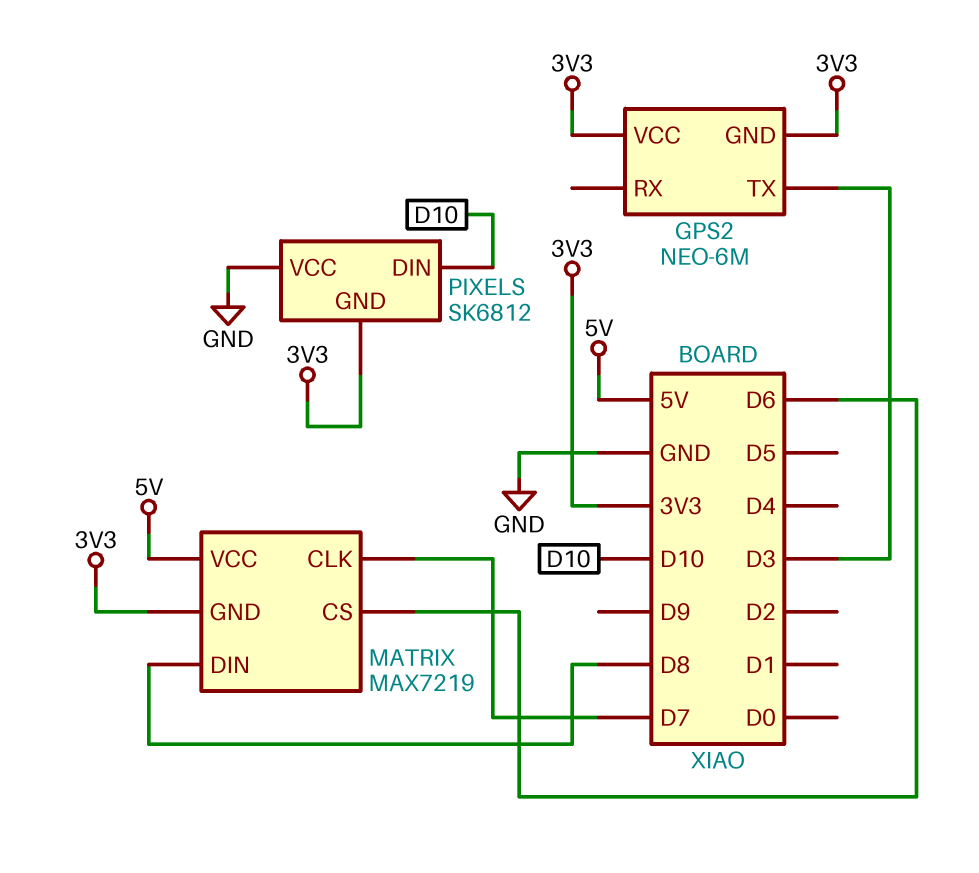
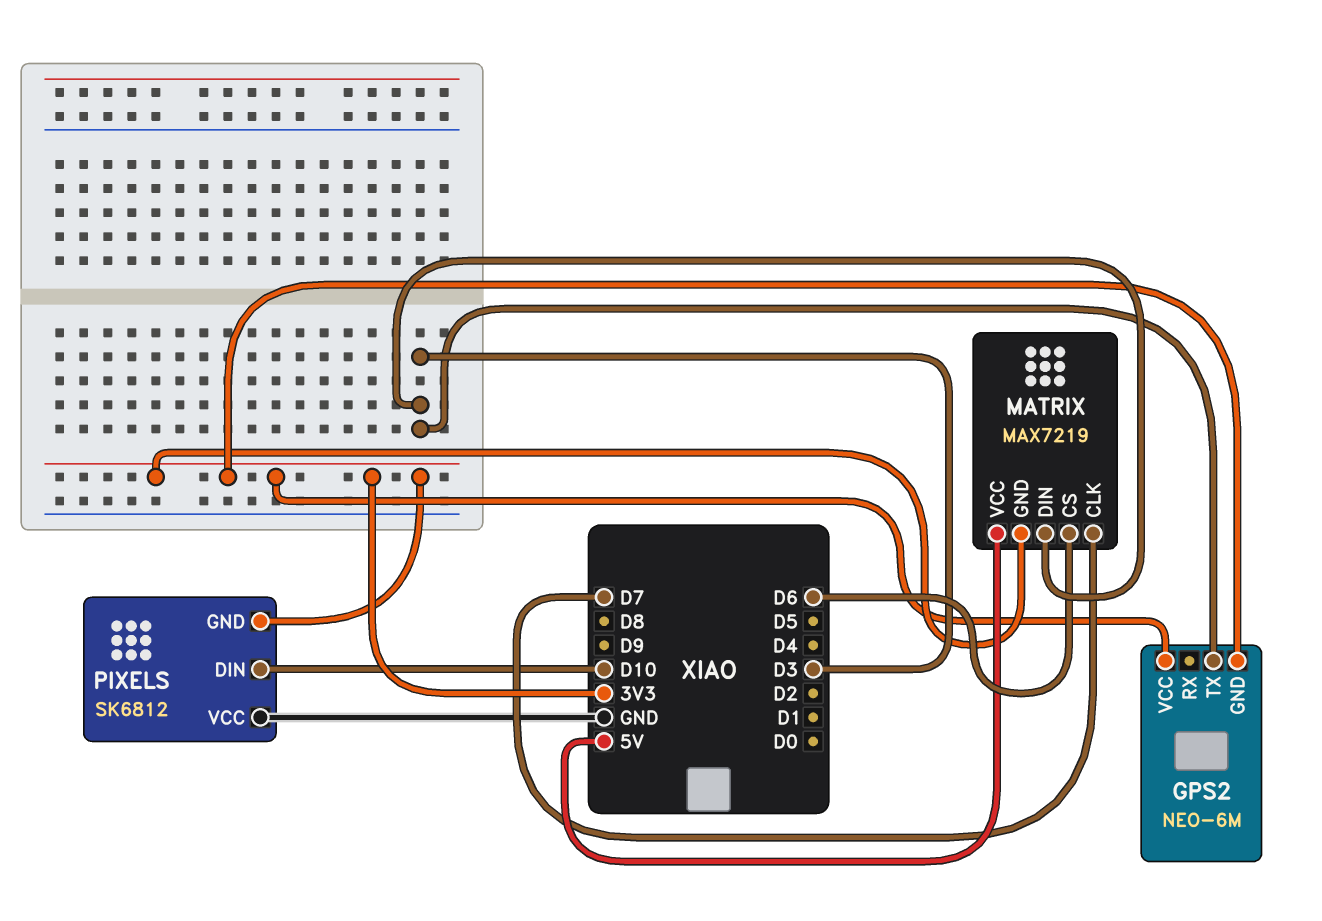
MATRIX pin DIN: D8 -> D3

